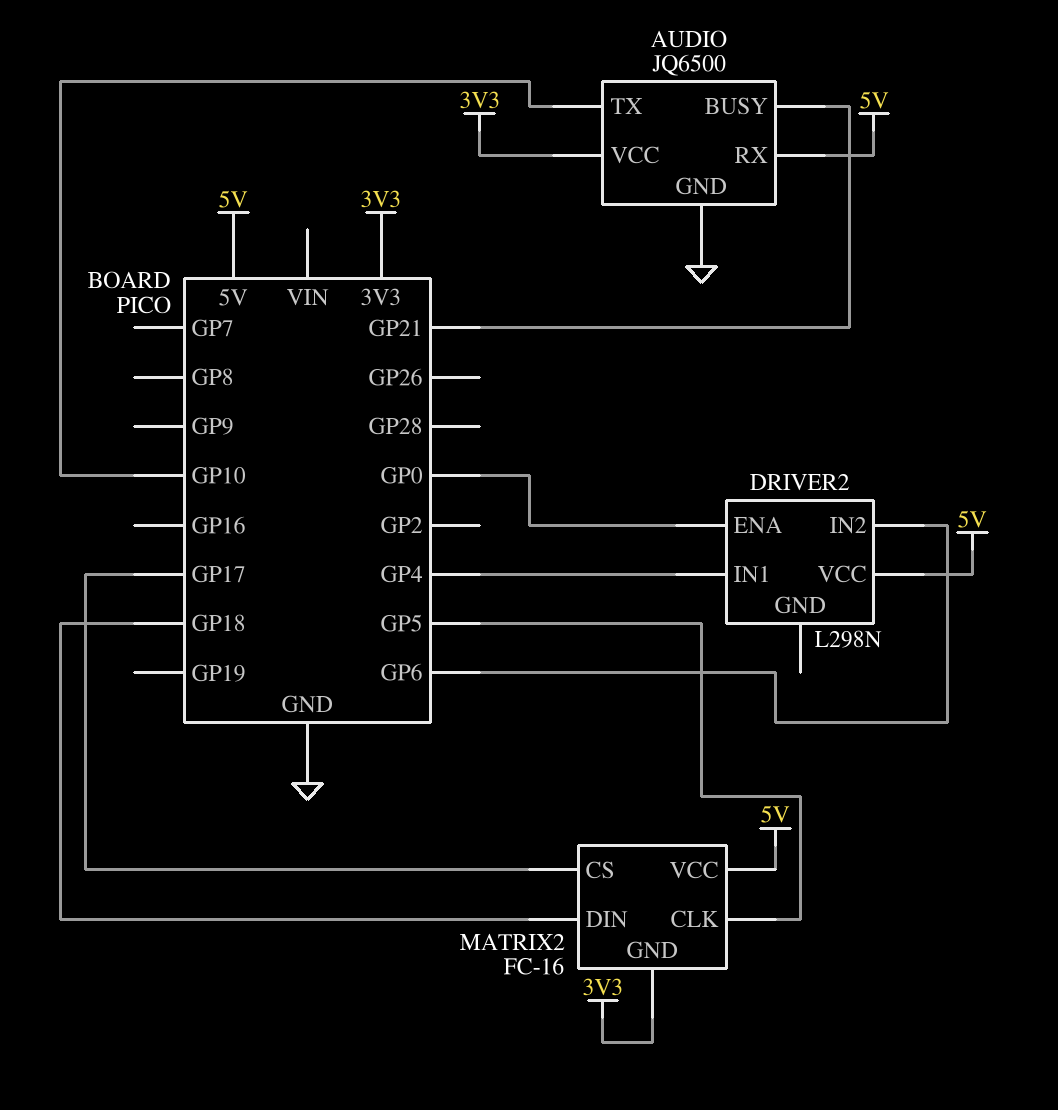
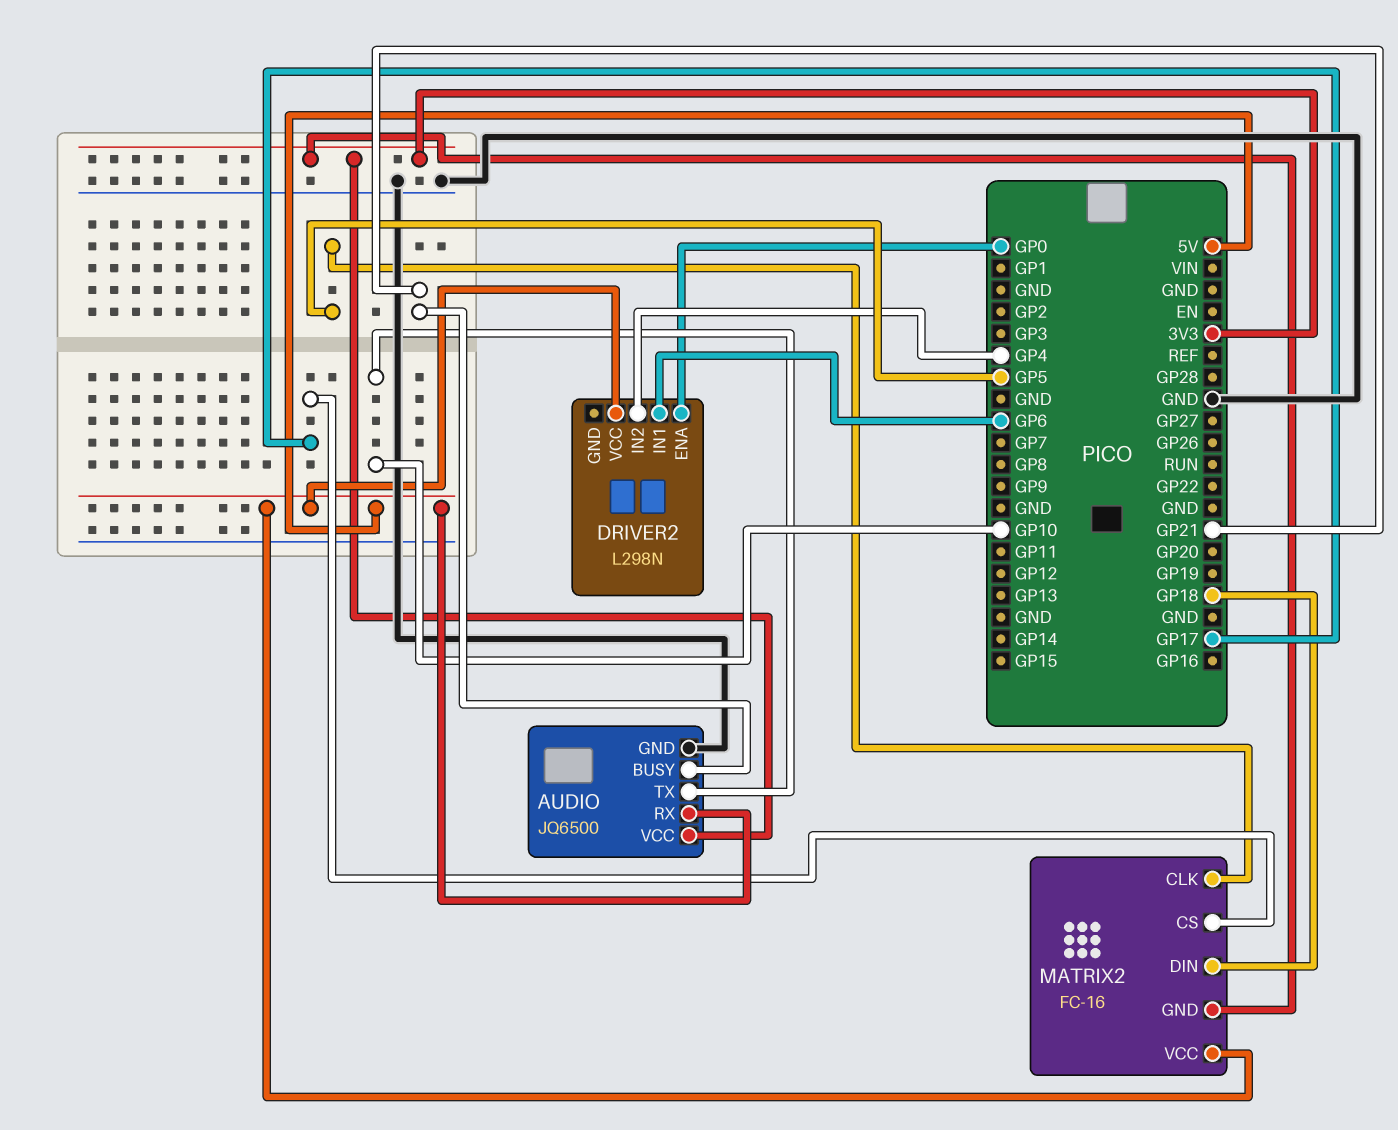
DRIVER2 pin IN1: GP4 -> GP6
DRIVER2 pin IN2: GP6 -> GP4

